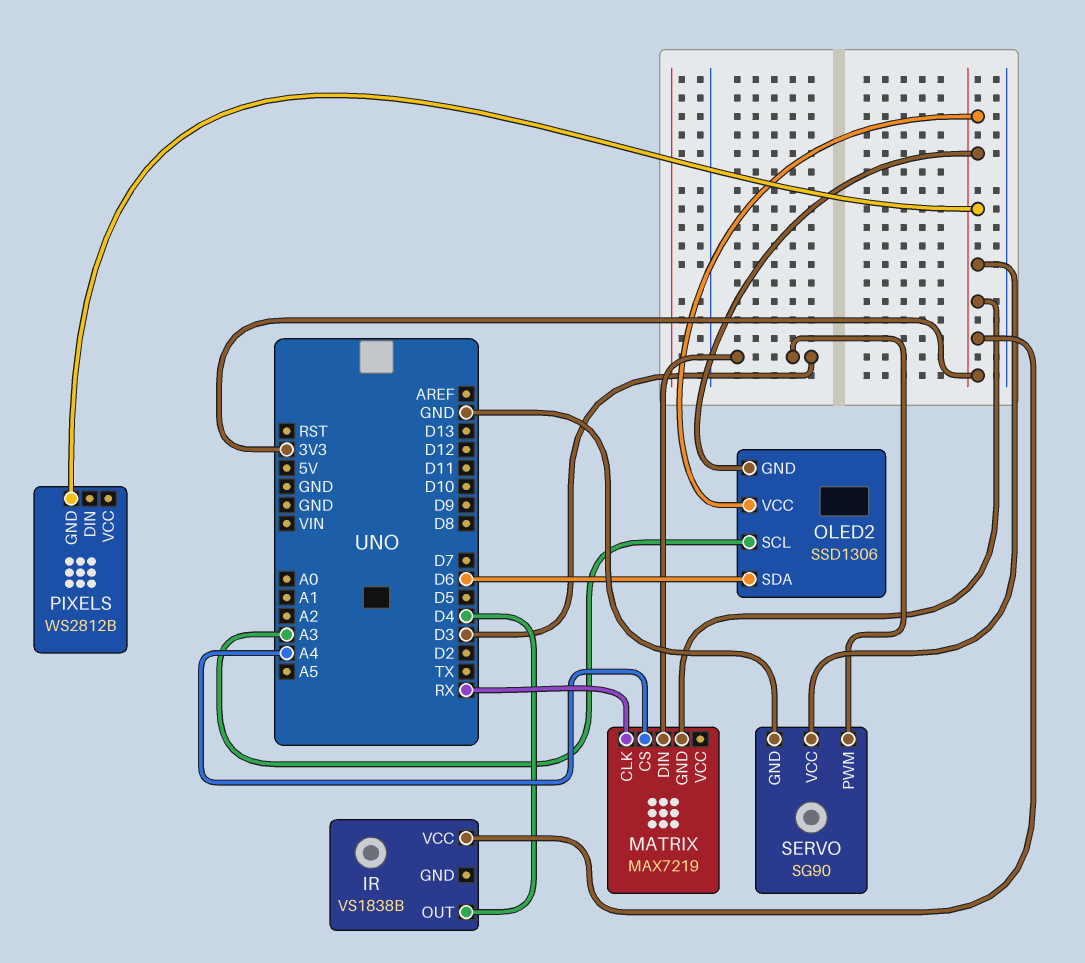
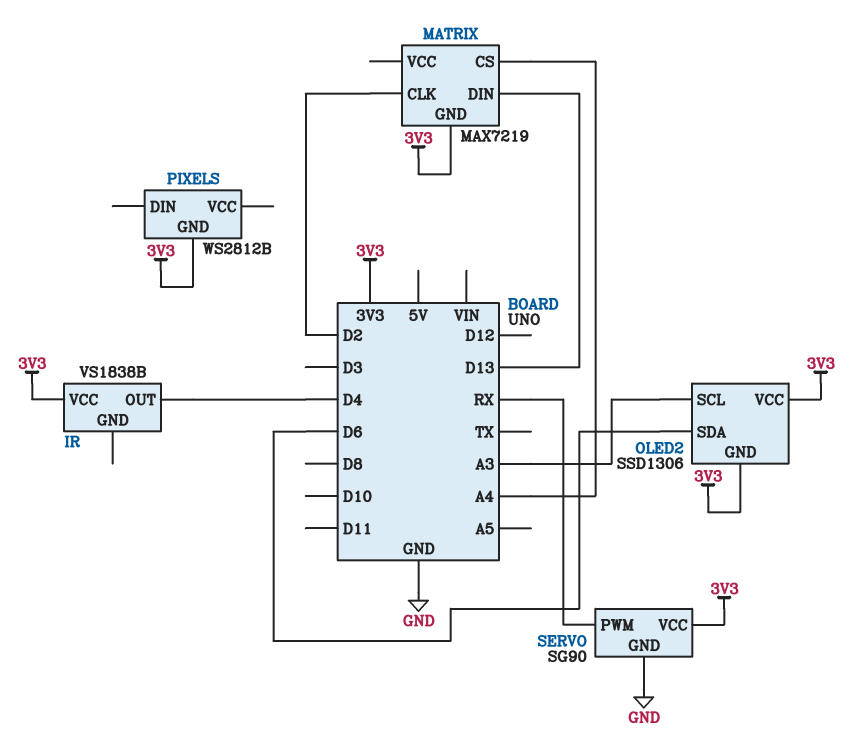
MATRIX pin CLK: RX -> D2
MATRIX pin DIN: D3 -> D13
SERVO pin PWM: D3 -> RX

